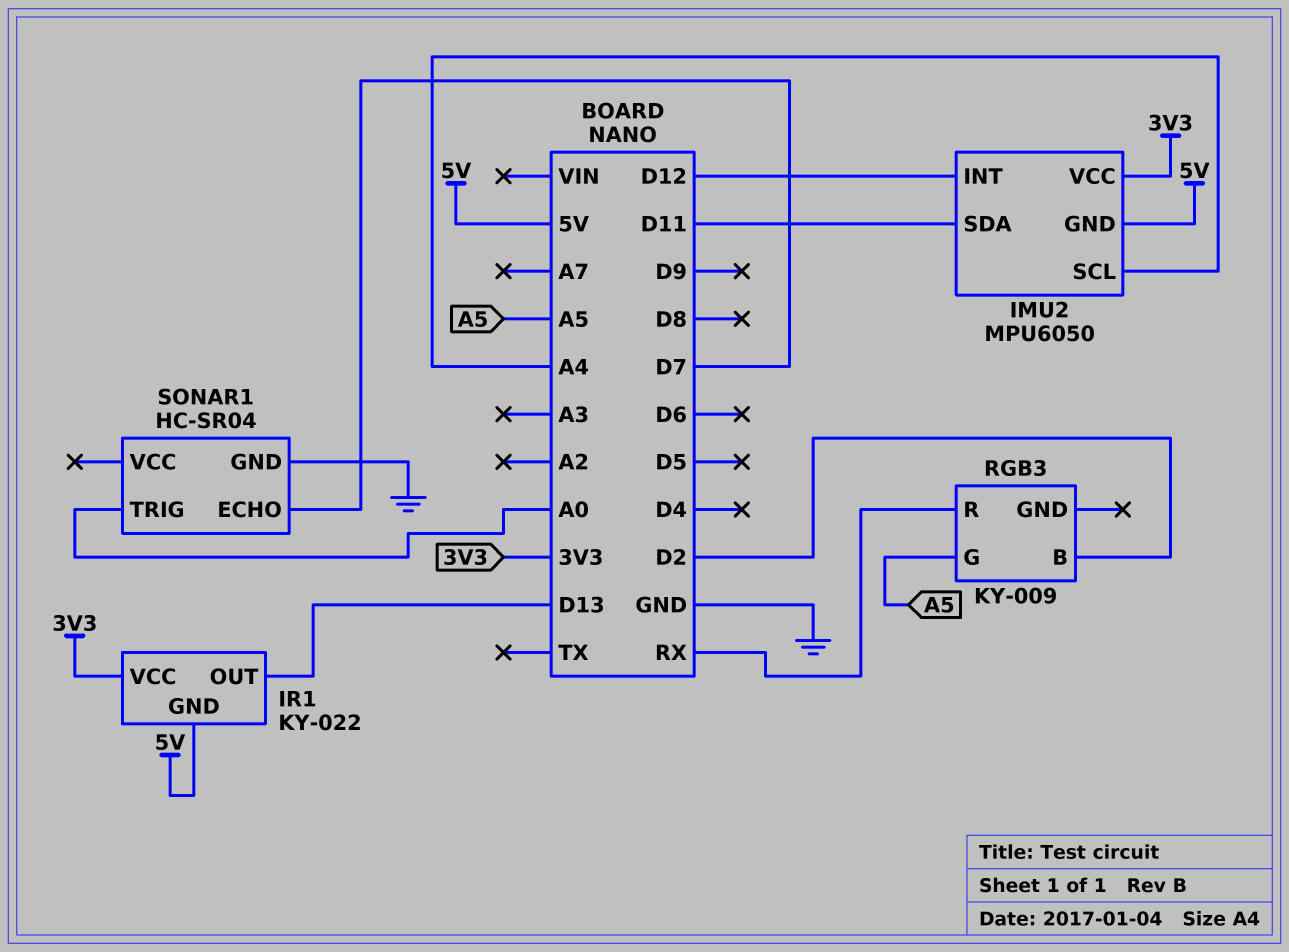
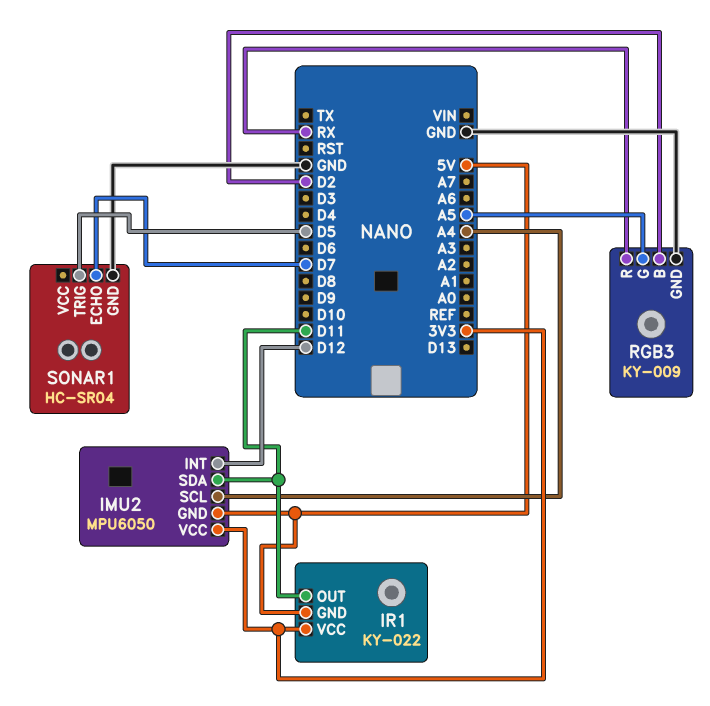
IR1 pin OUT: D13 -> D11
RGB3 pin GND: none -> GND
SONAR1 pin TRIG: A0 -> D5

